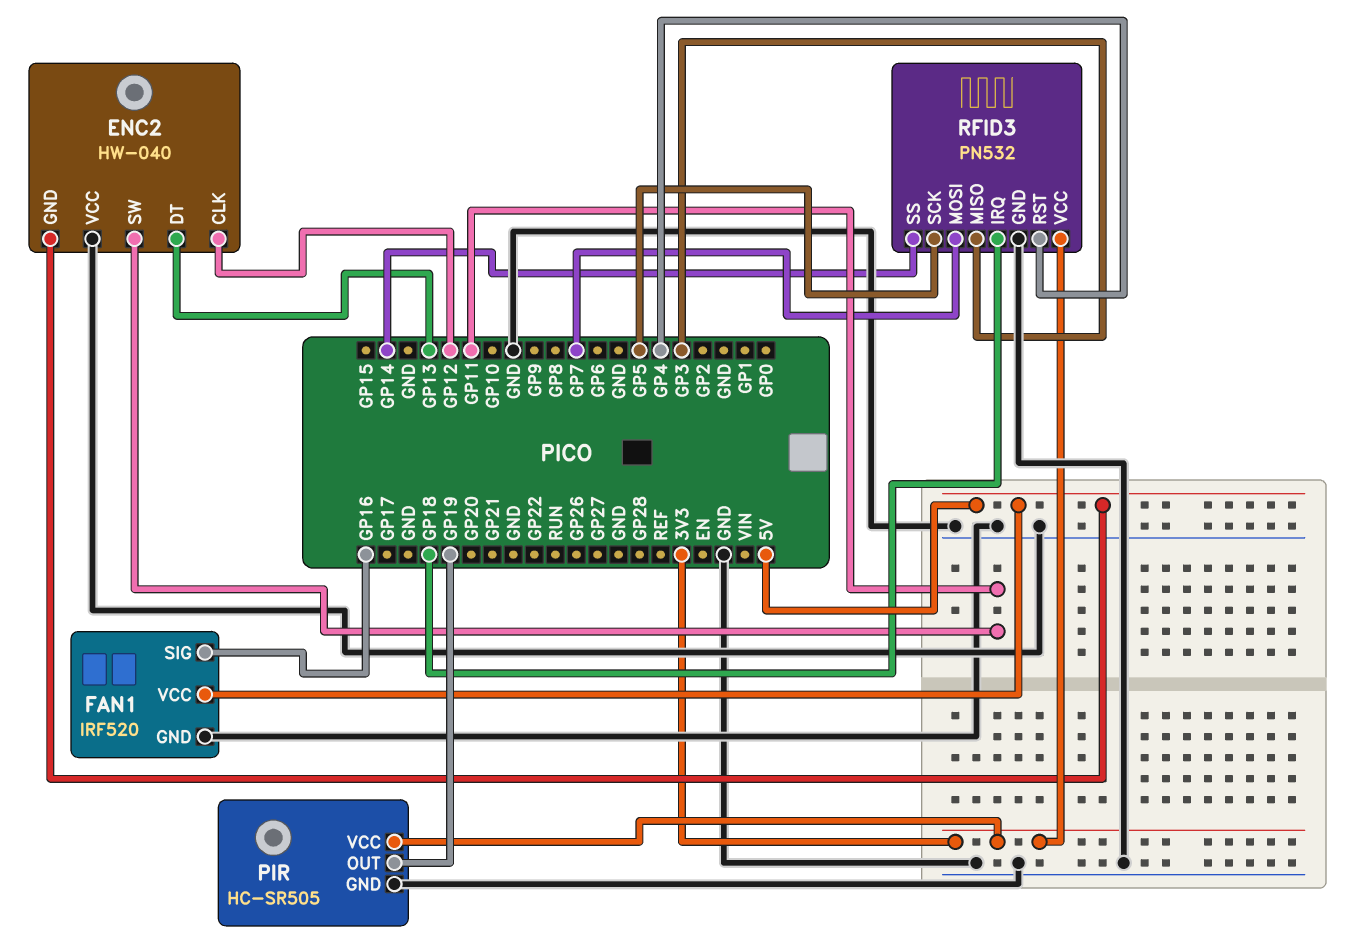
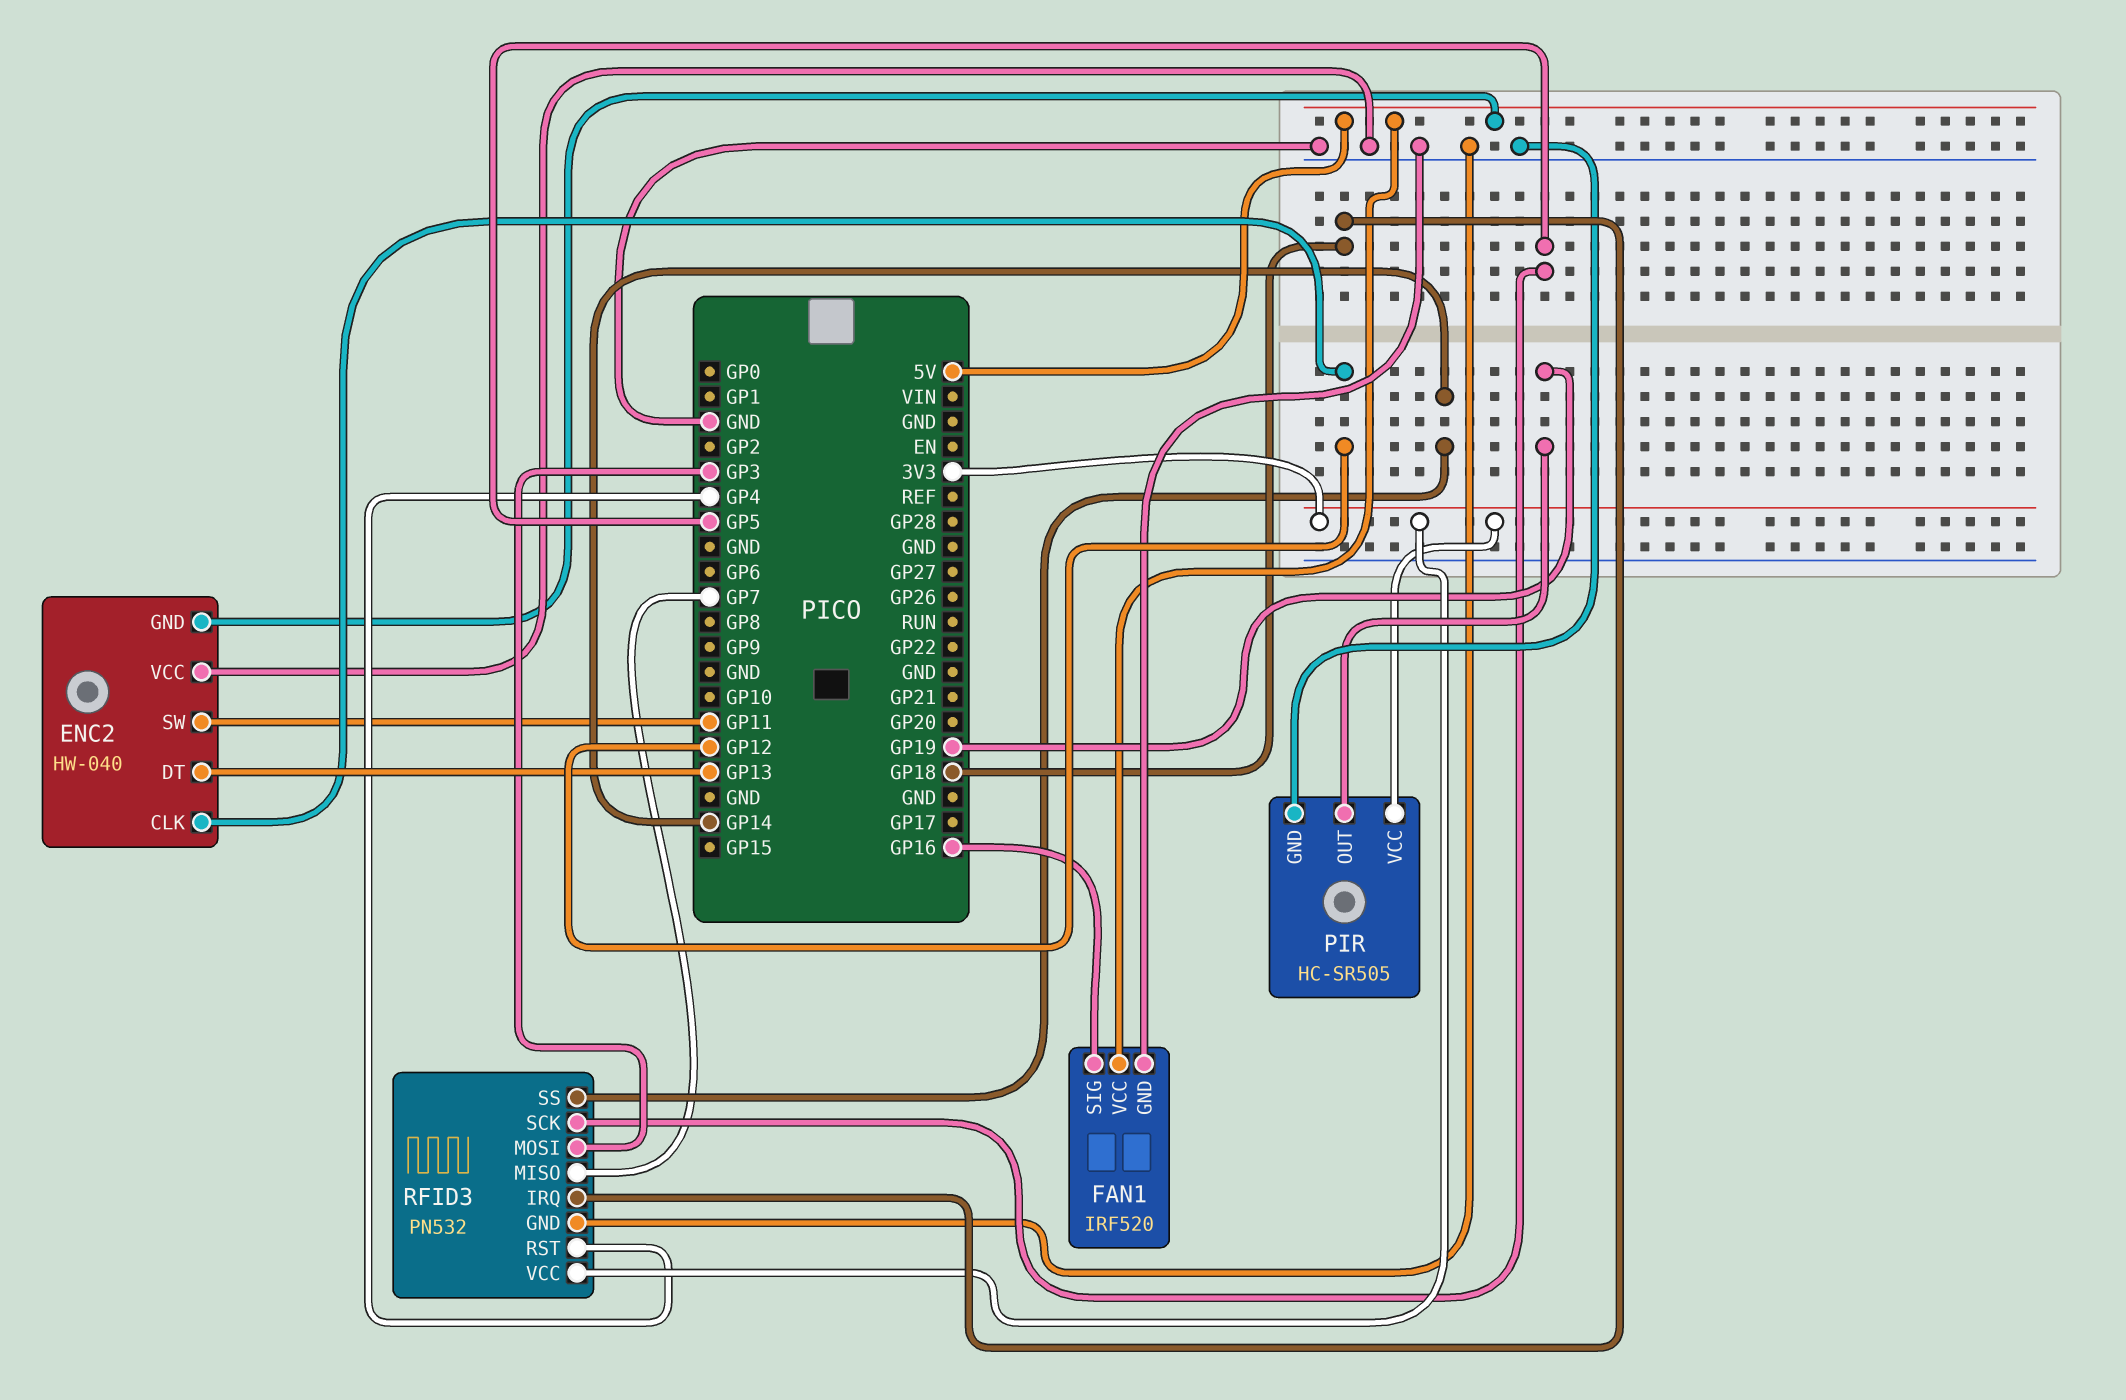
RFID3 pin MISO: GP3 -> GP7
RFID3 pin MOSI: GP7 -> GP3

